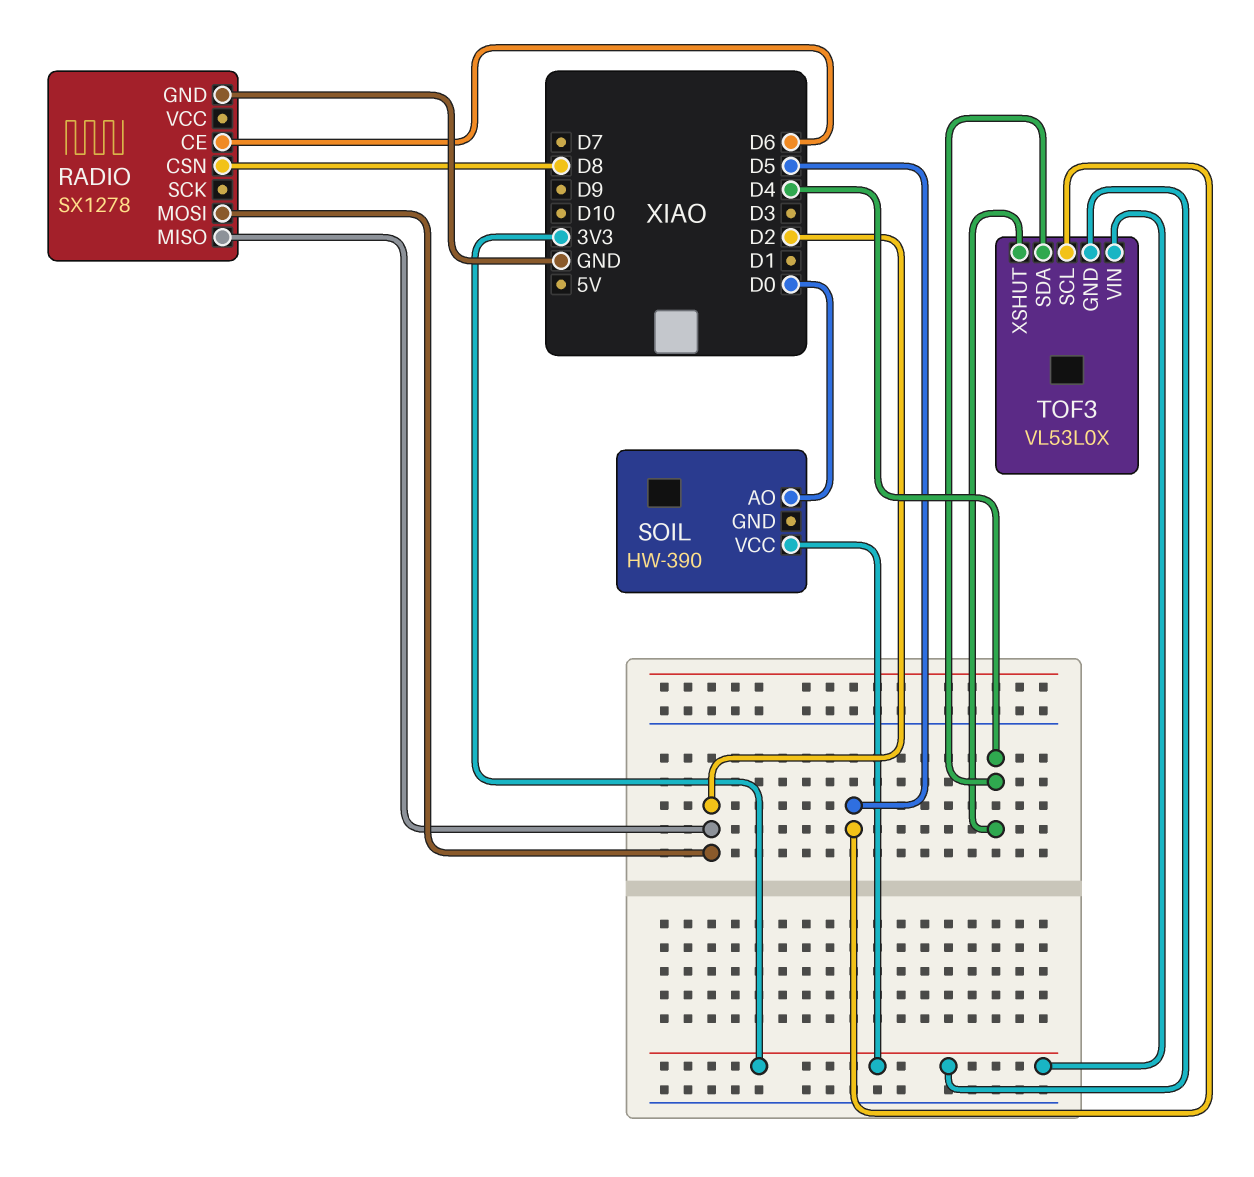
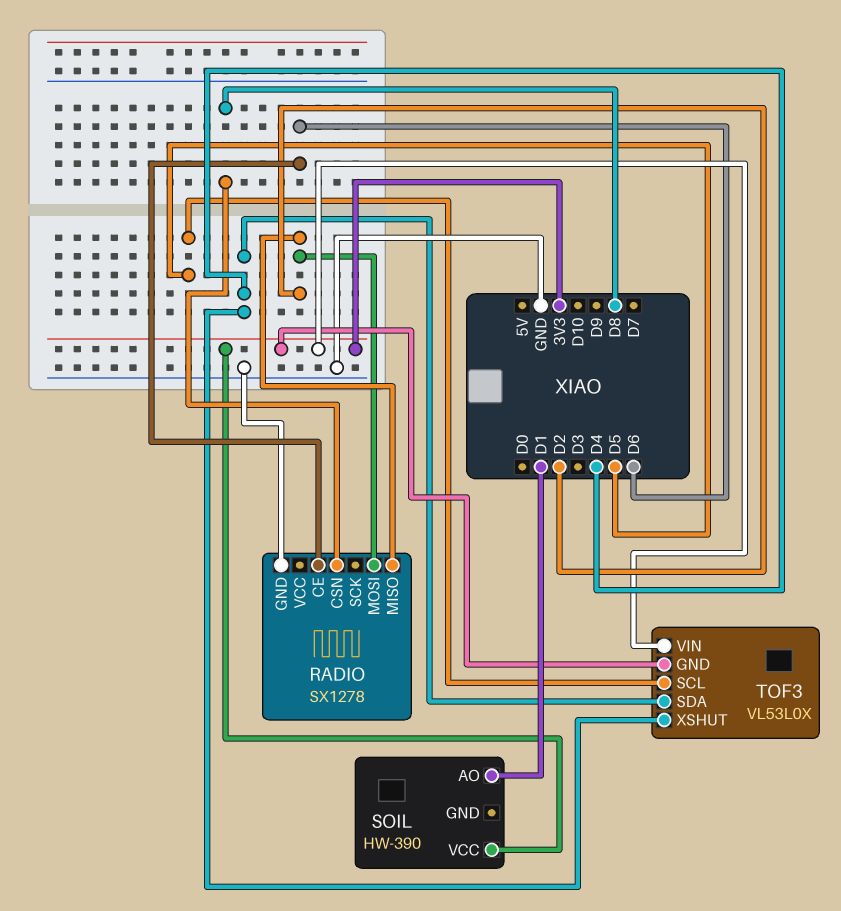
SOIL pin AO: D0 -> D1

